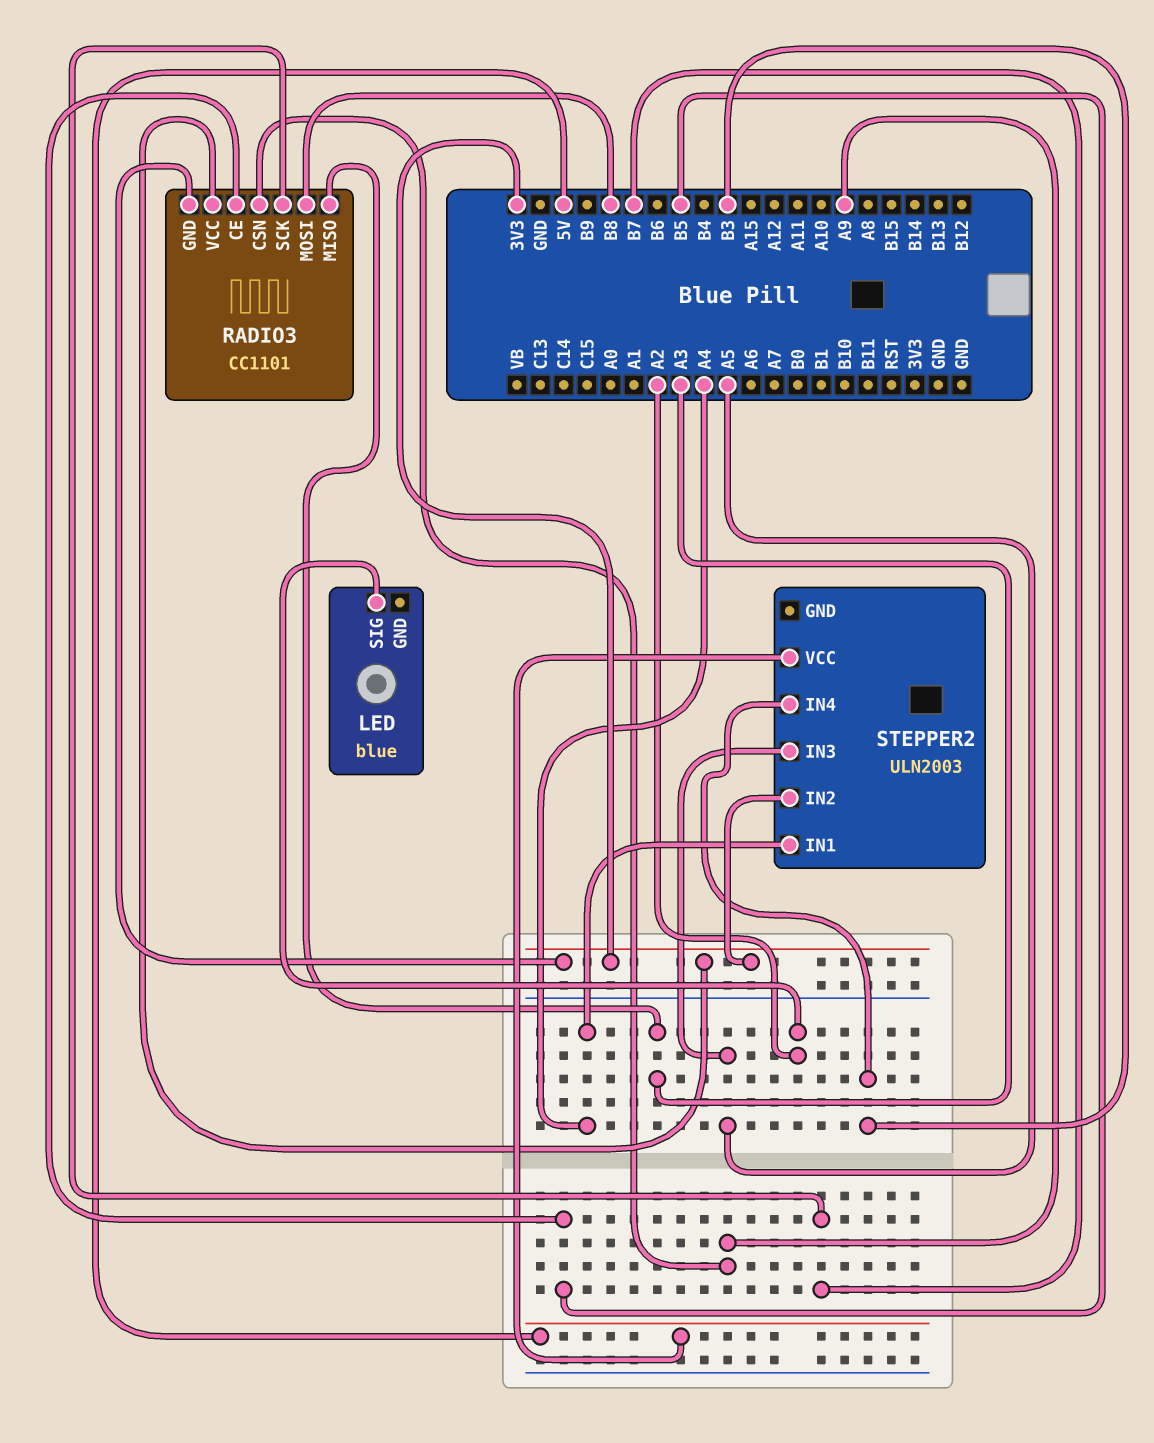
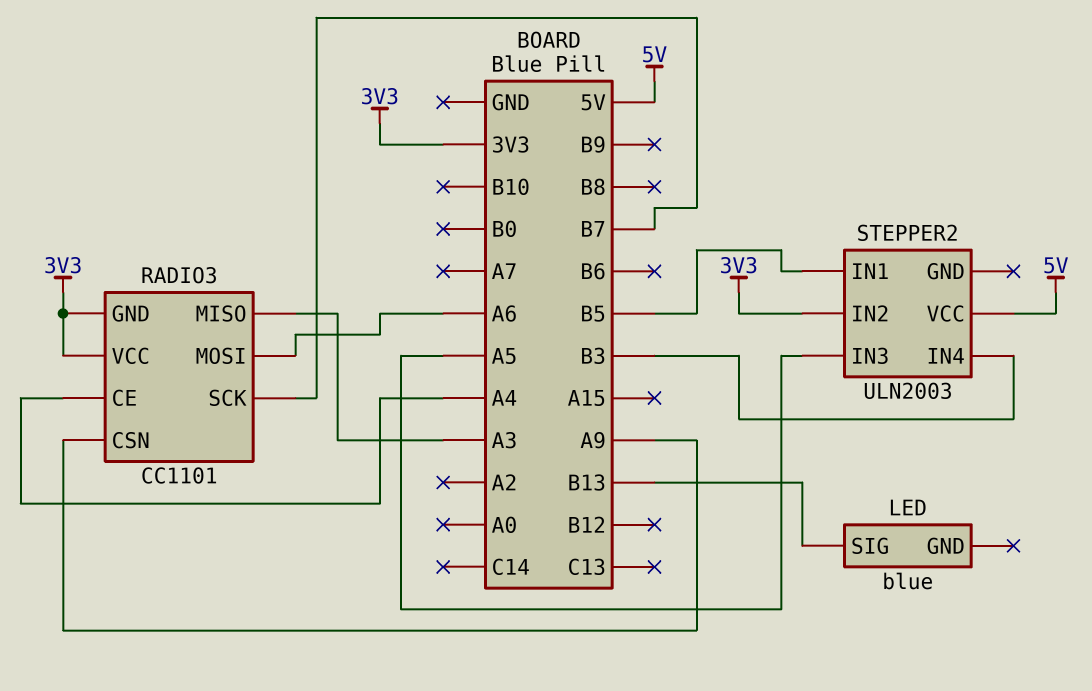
LED pin SIG: A2 -> B13
RADIO3 pin CE: B5 -> A4
RADIO3 pin MOSI: B8 -> A6
STEPPER2 pin IN1: A4 -> B5

